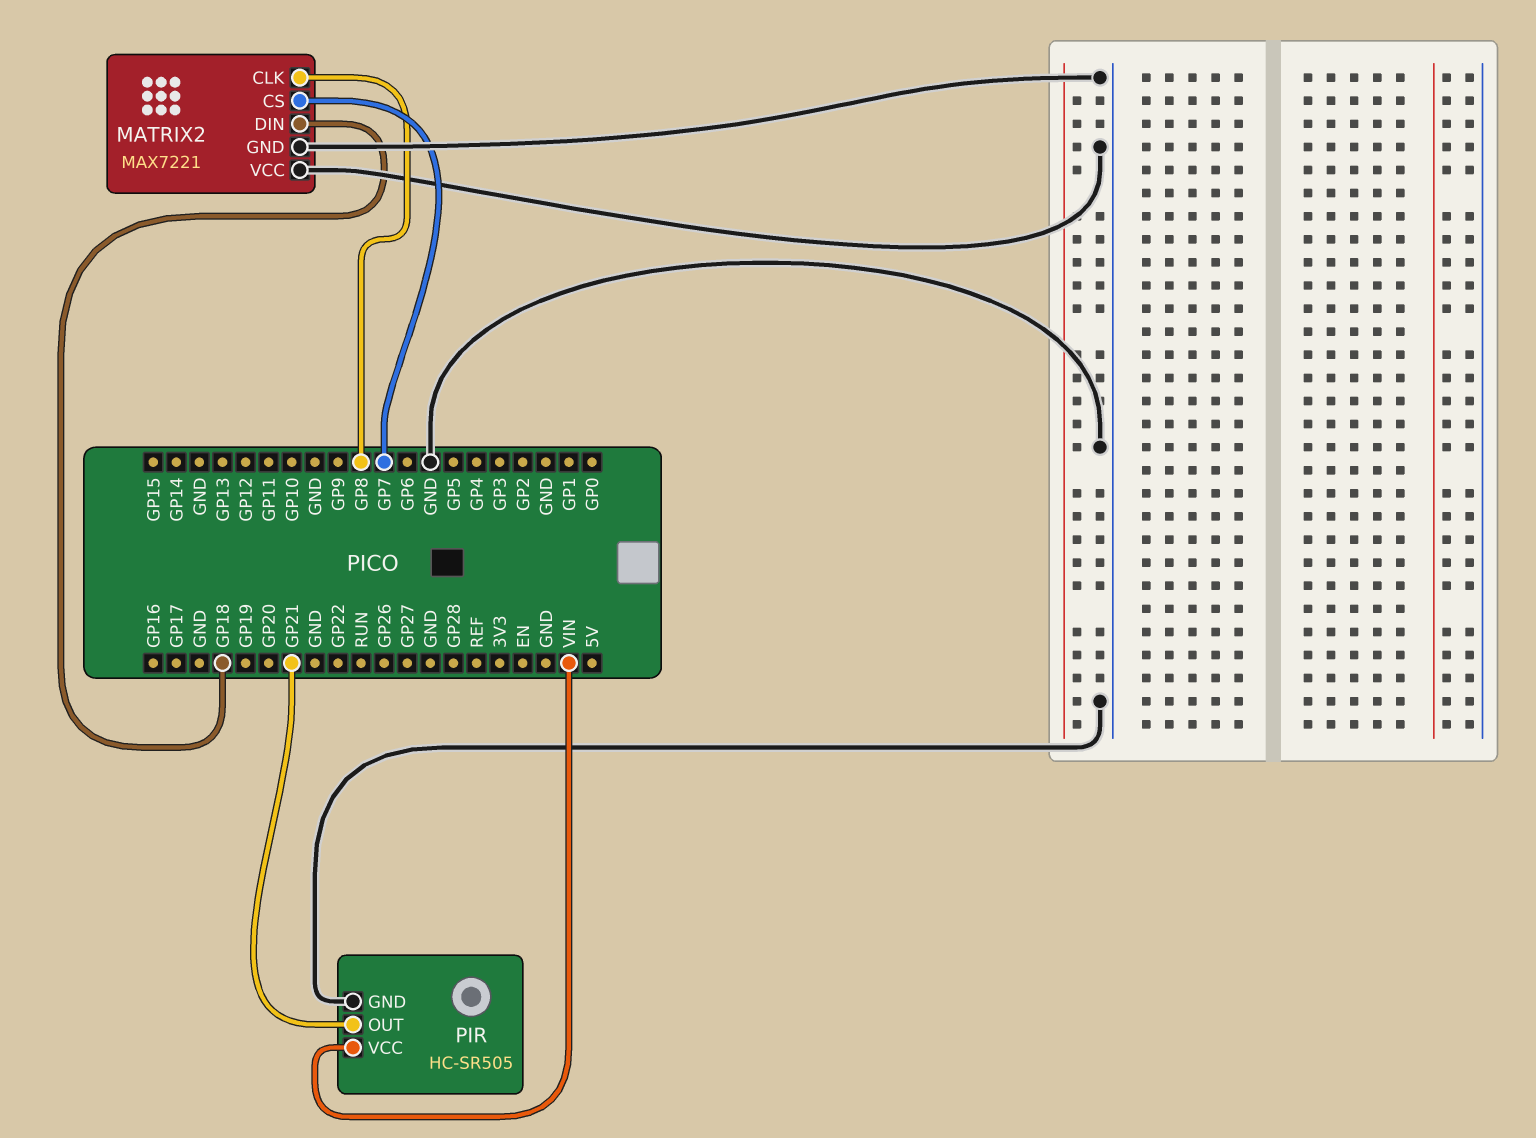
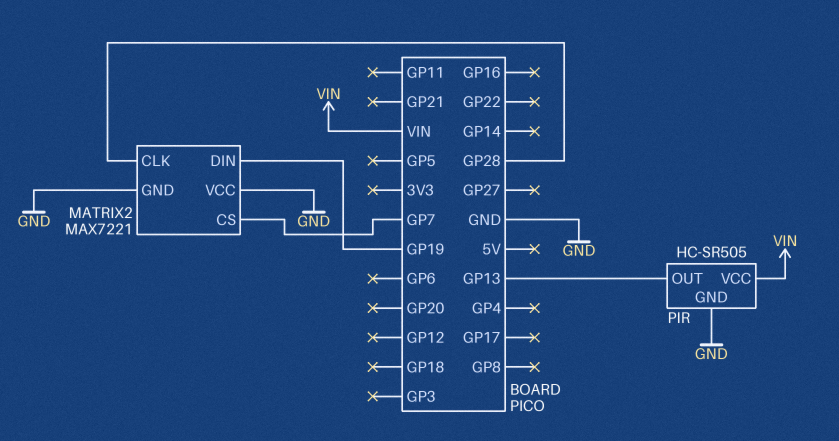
MATRIX2 pin CLK: GP8 -> GP28
MATRIX2 pin DIN: GP18 -> GP19
PIR pin OUT: GP21 -> GP13

